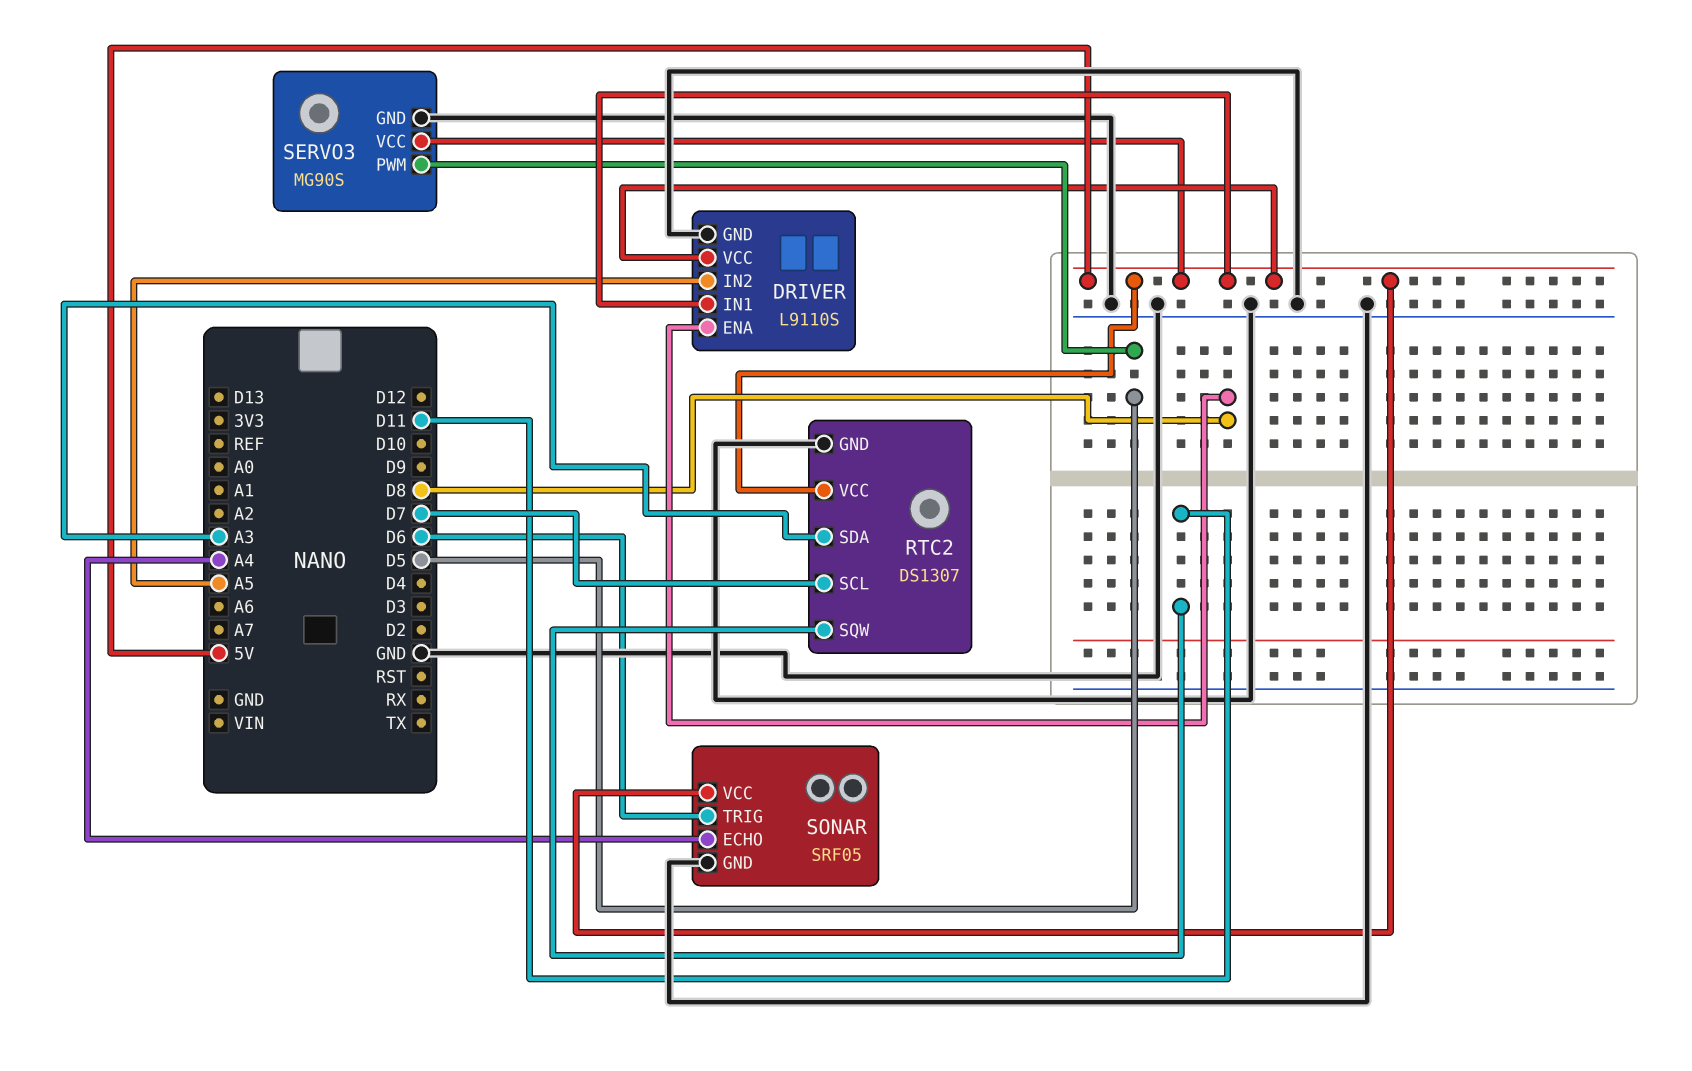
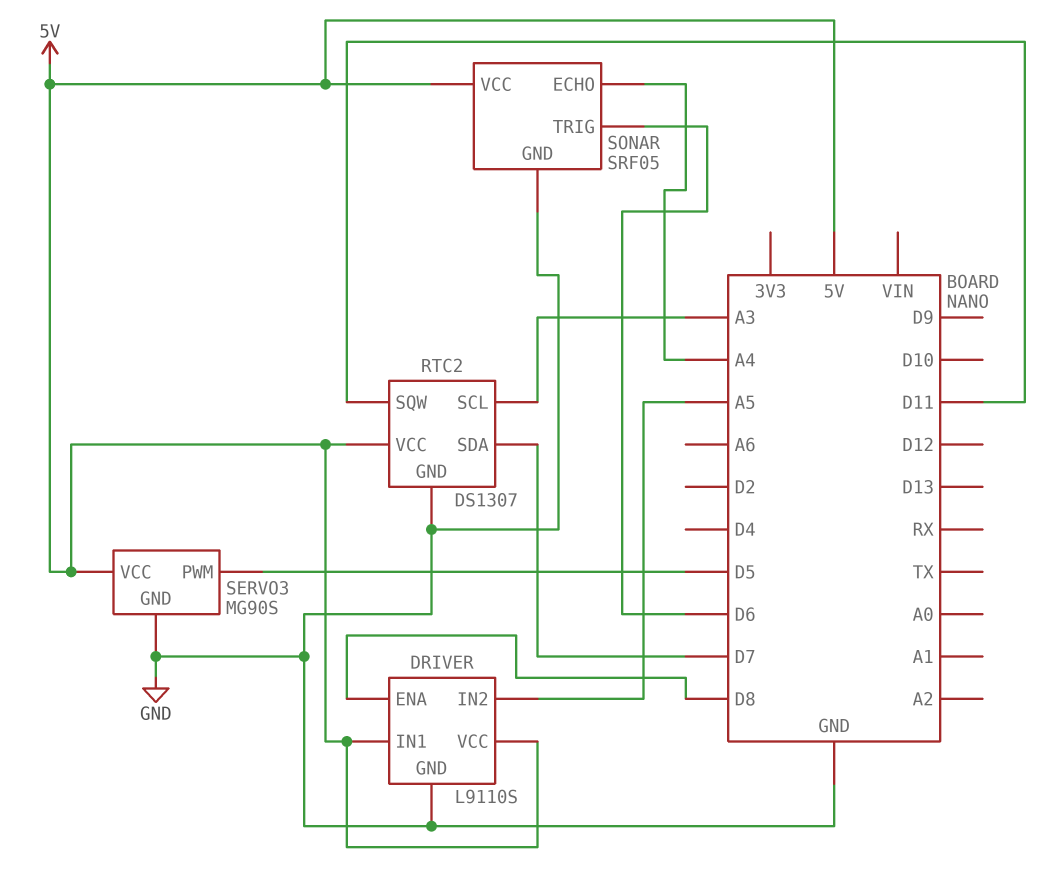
RTC2 pin SCL: D7 -> A3
RTC2 pin SDA: A3 -> D7

